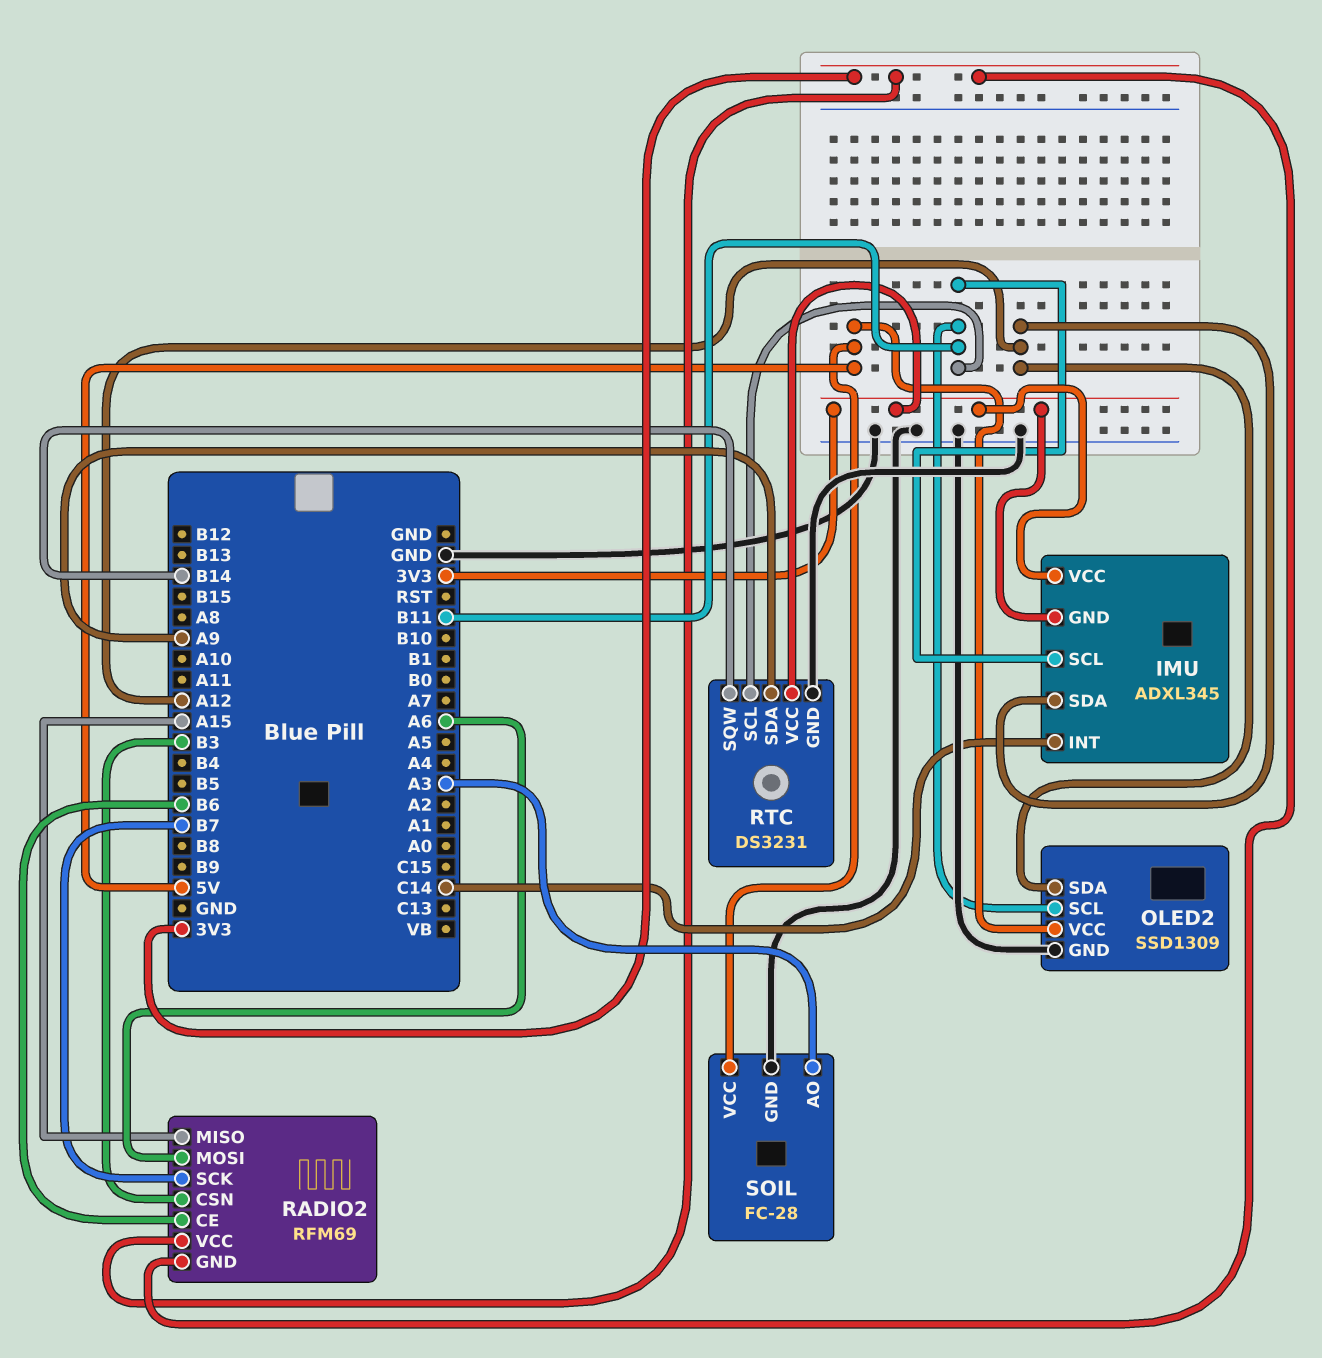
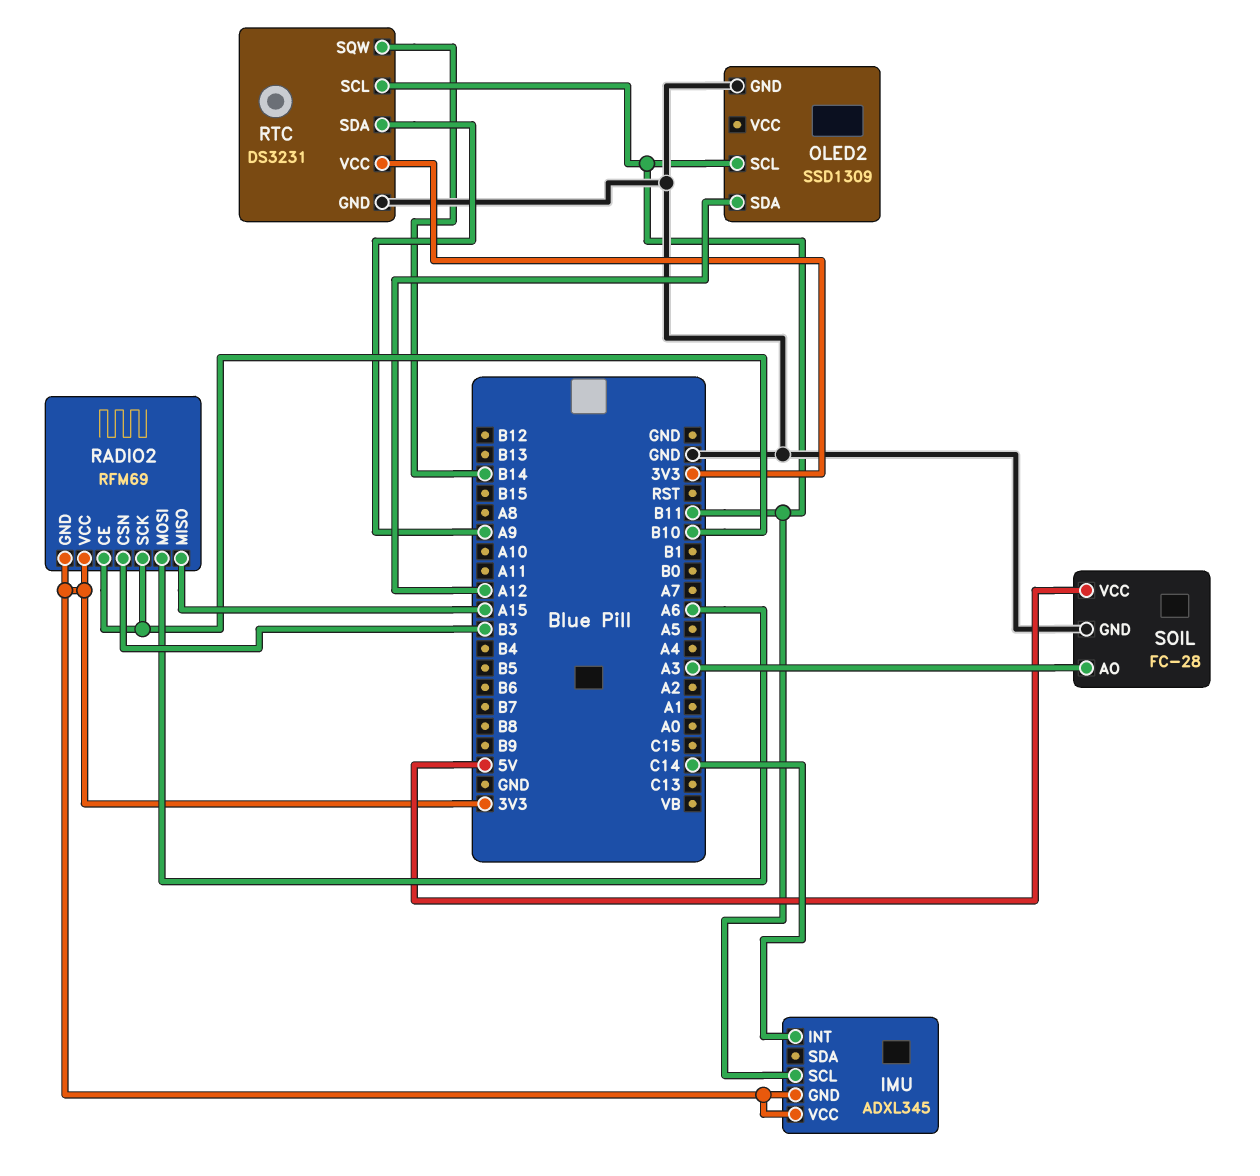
IMU pin SDA: A12 -> none
OLED2 pin VCC: 5V -> none
RADIO2 pin CE: B6 -> B10
RADIO2 pin SCK: B7 -> B10

